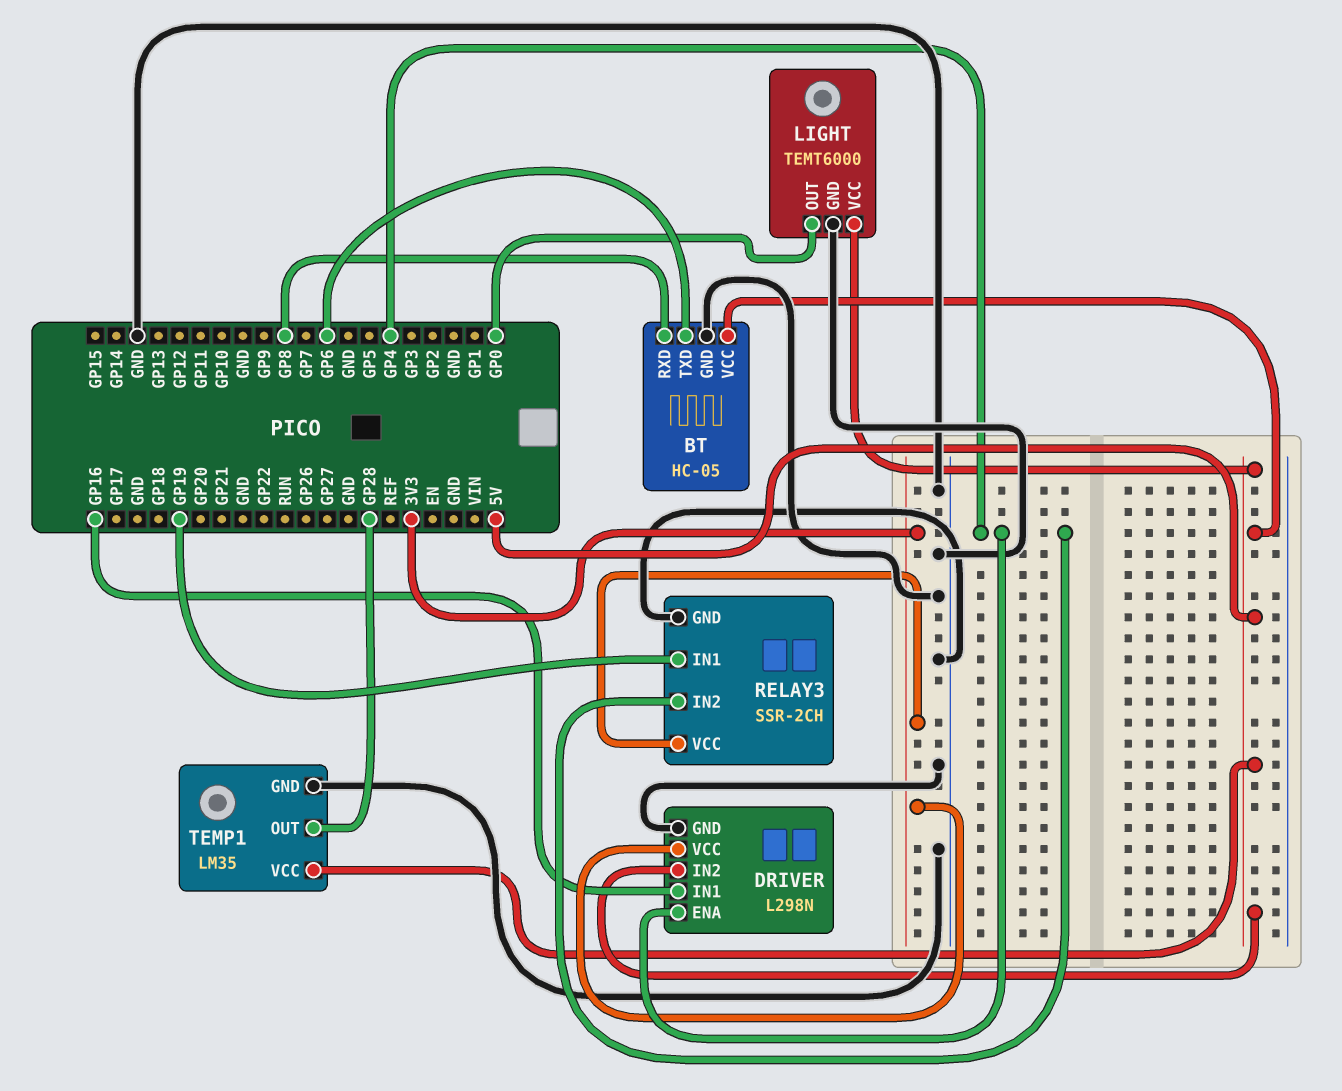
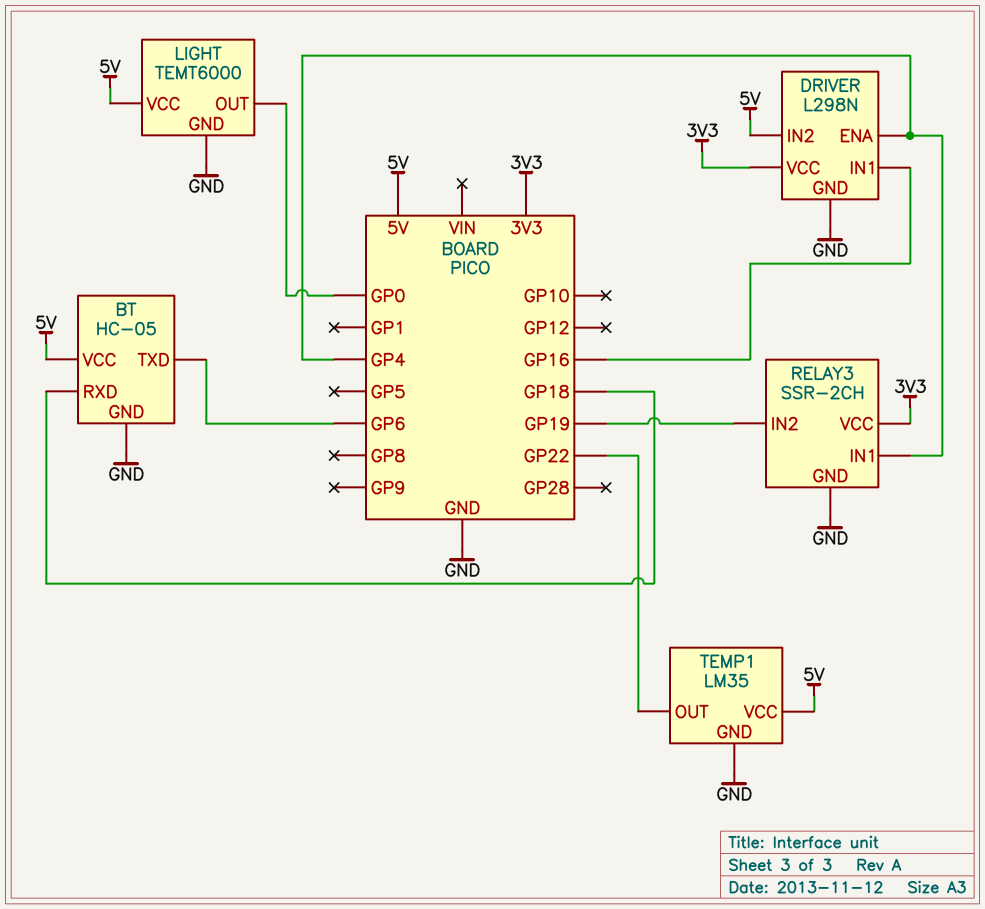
BT pin RXD: GP8 -> GP18
RELAY3 pin IN1: GP19 -> GP4
RELAY3 pin IN2: GP4 -> GP19
TEMP1 pin OUT: GP28 -> GP22

